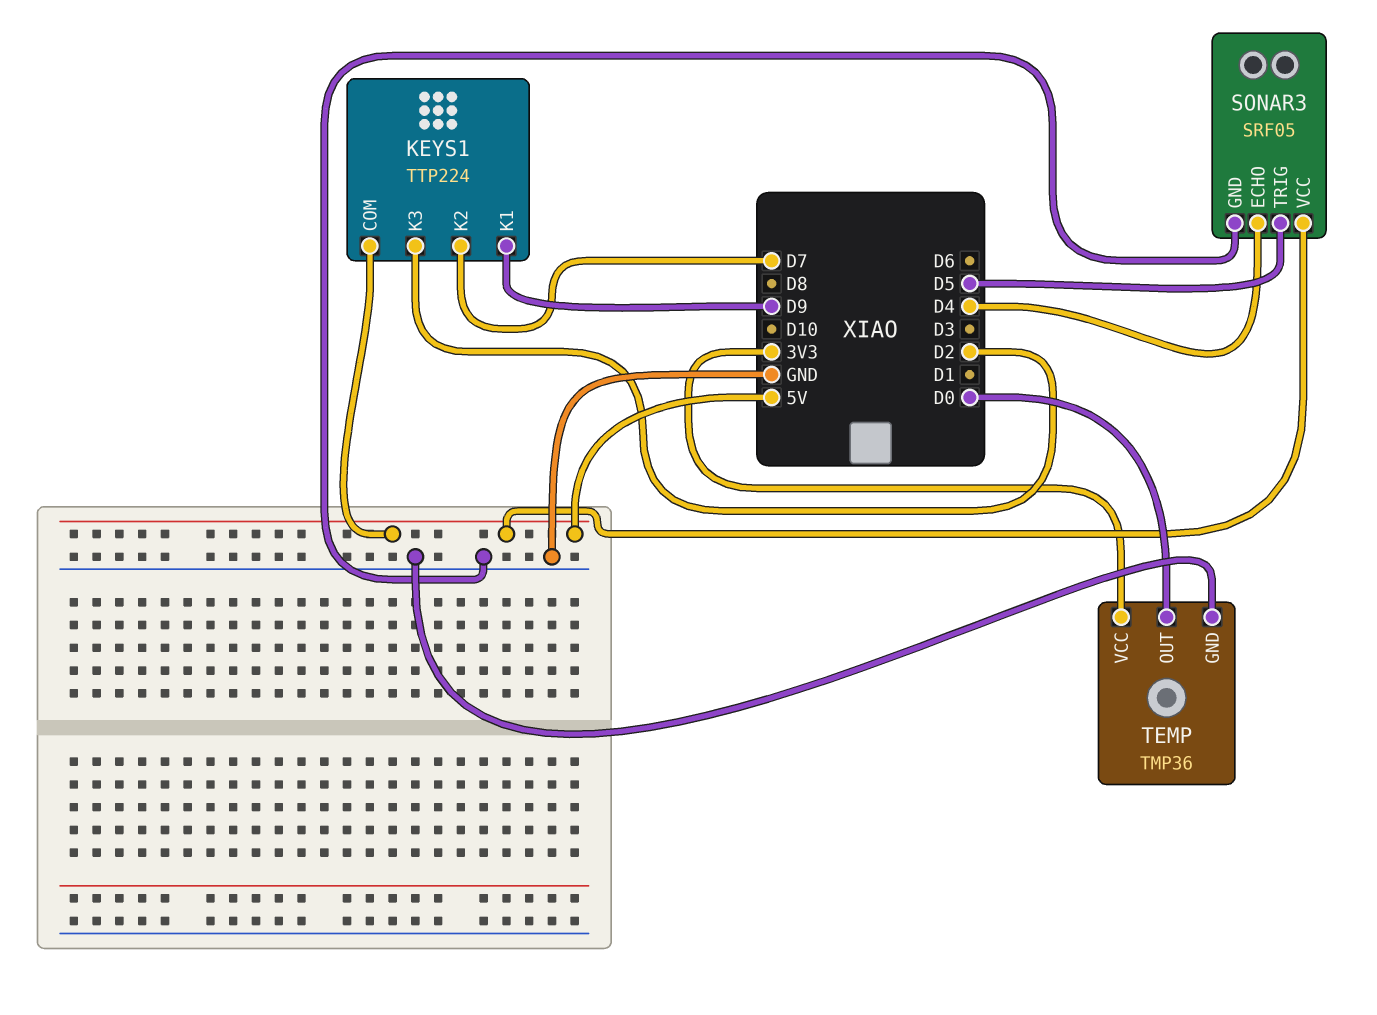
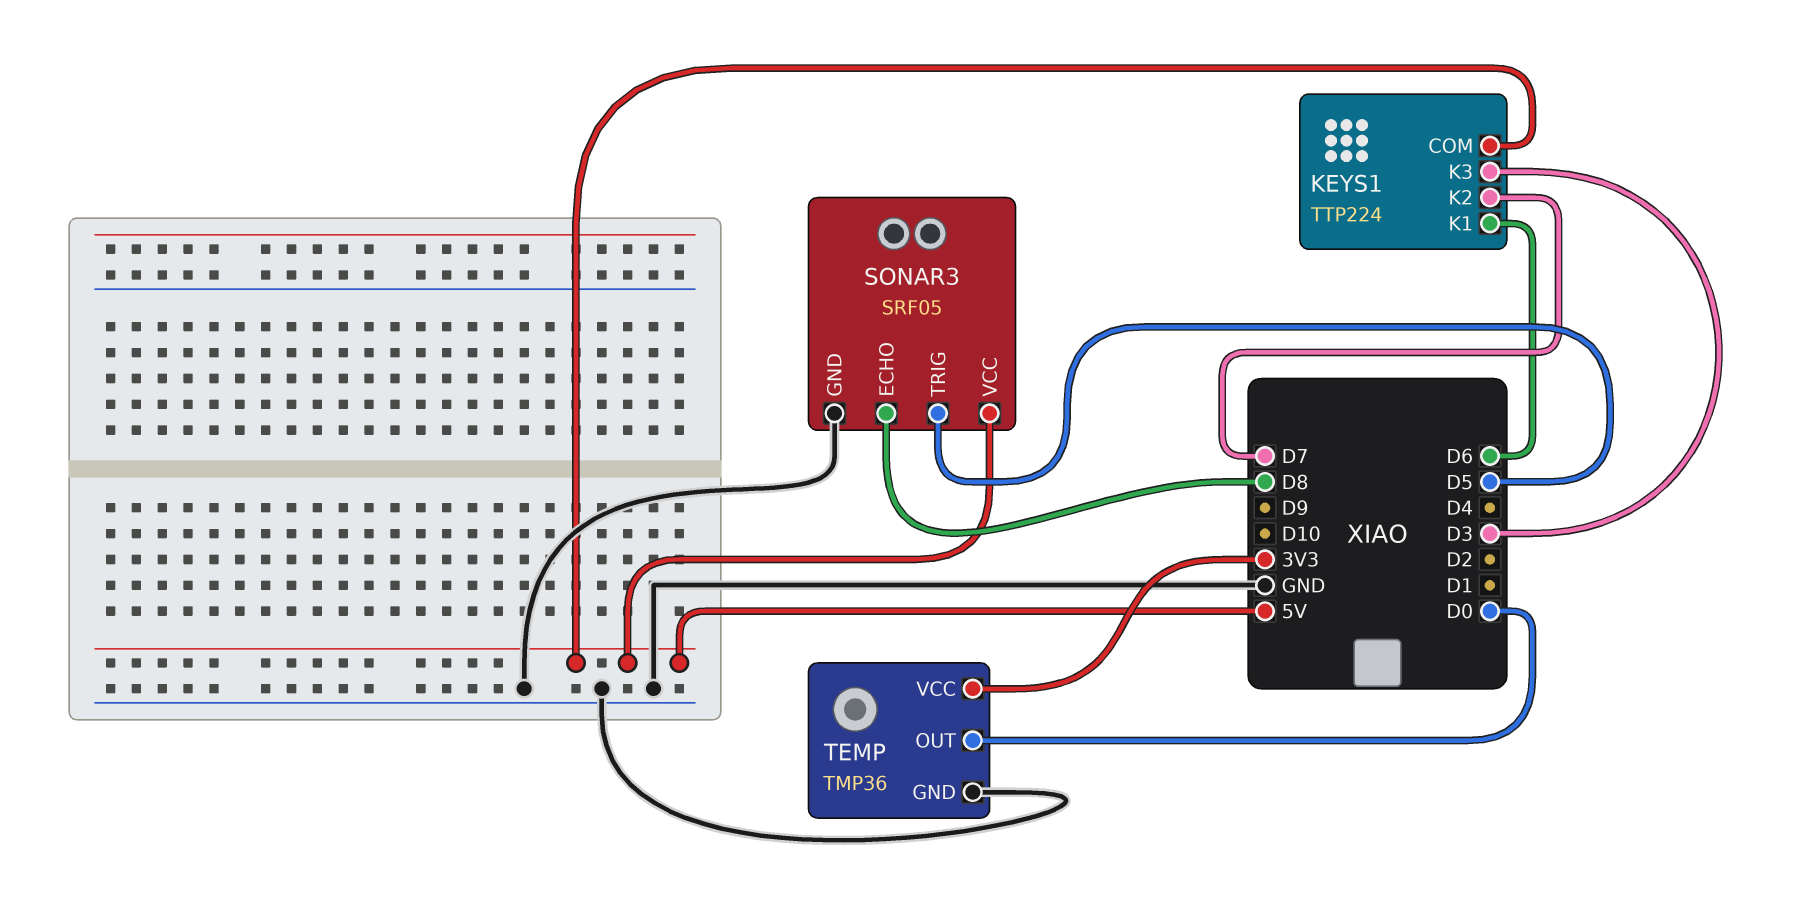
KEYS1 pin K1: D9 -> D6
KEYS1 pin K3: D2 -> D3
SONAR3 pin ECHO: D4 -> D8

